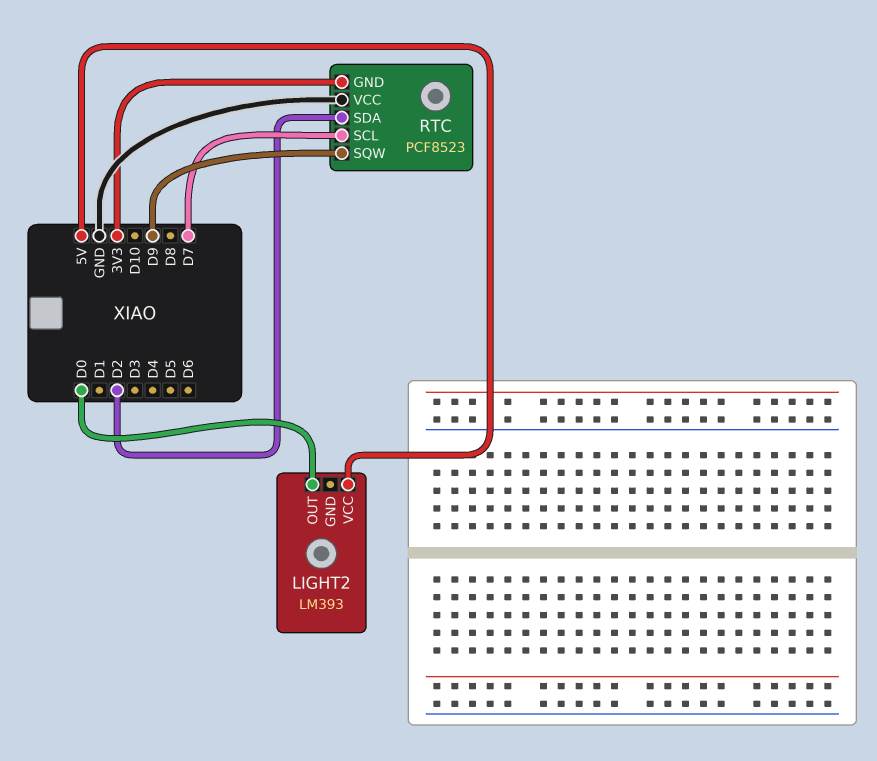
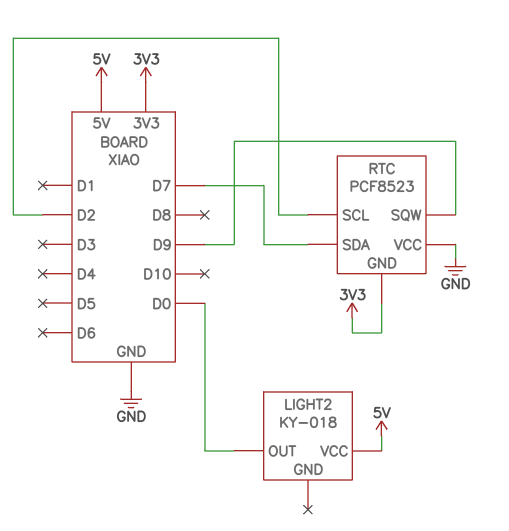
LIGHT2: LM393 -> KY-018
RTC pin SCL: D7 -> D2
RTC pin SDA: D2 -> D7

